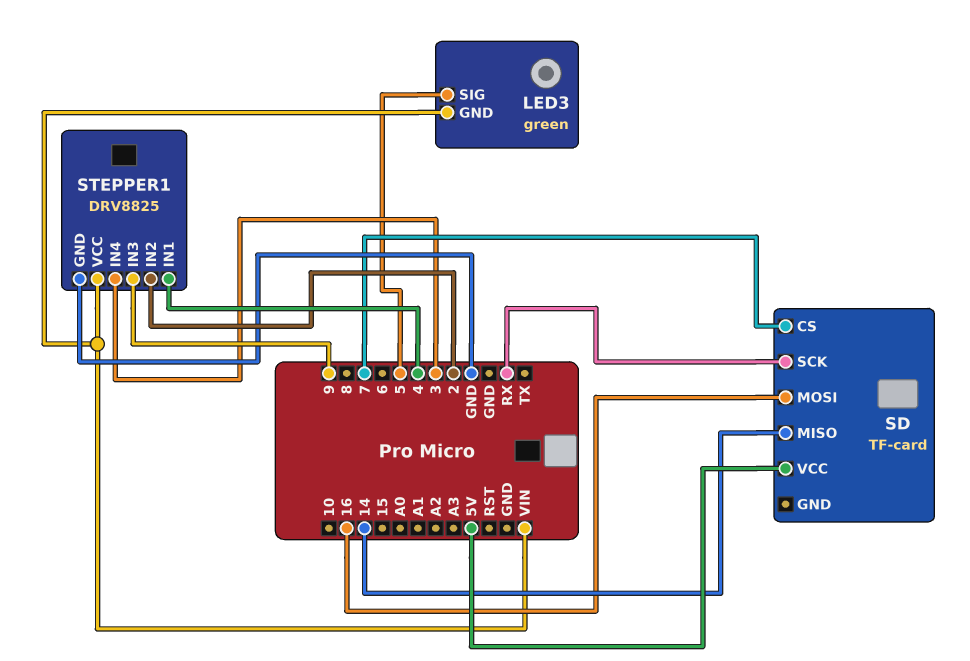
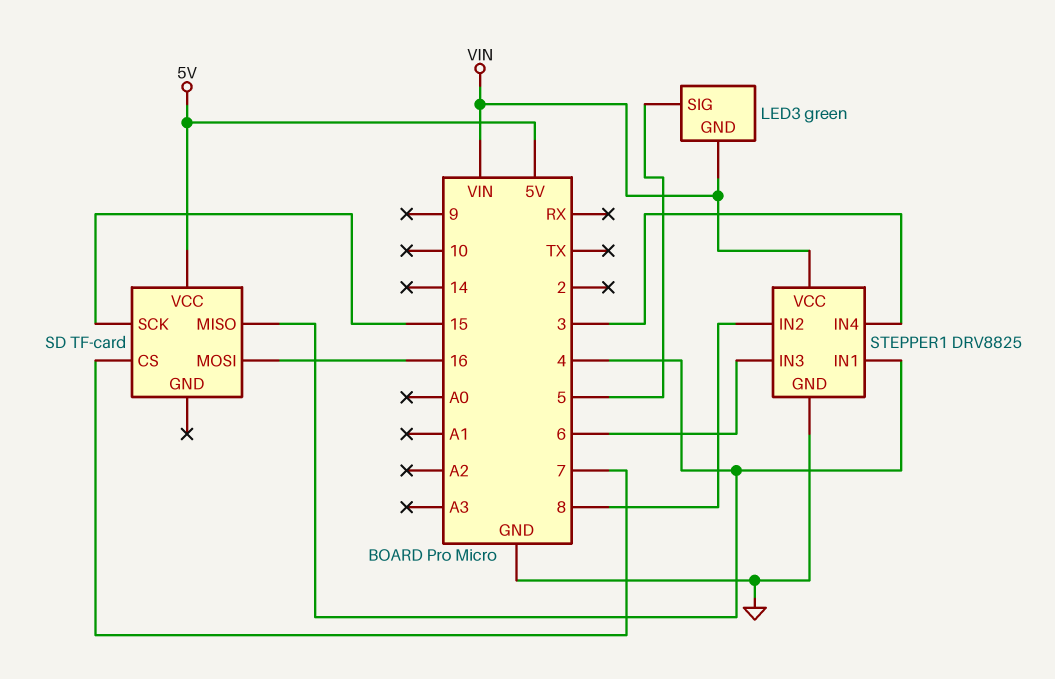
SD pin MISO: 14 -> 4
SD pin SCK: RX -> 15
STEPPER1 pin IN2: 2 -> 8
STEPPER1 pin IN3: 9 -> 6

